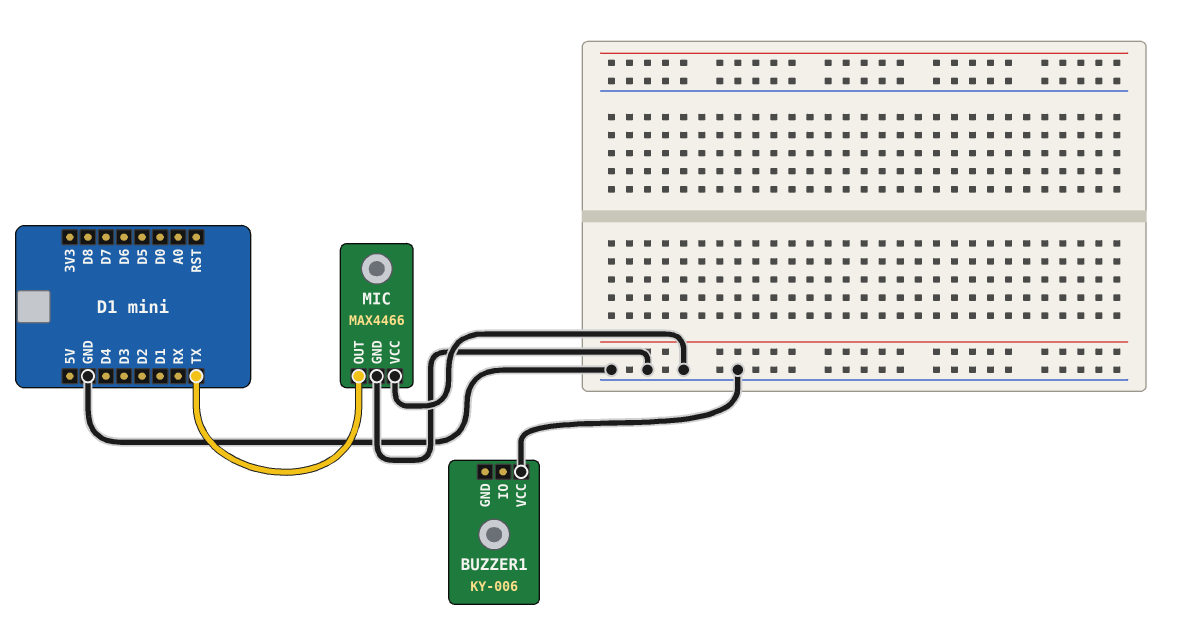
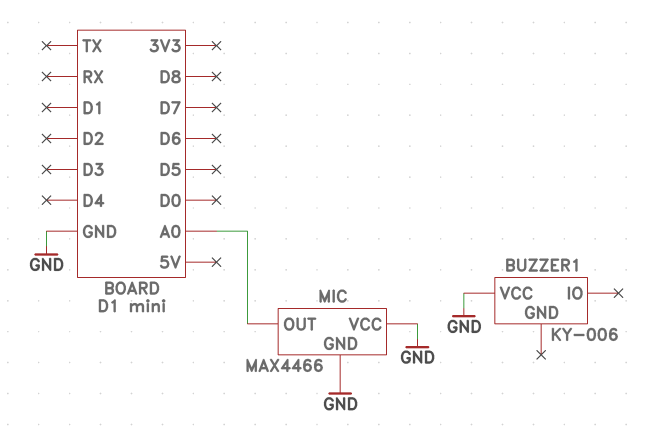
MIC pin OUT: TX -> A0

